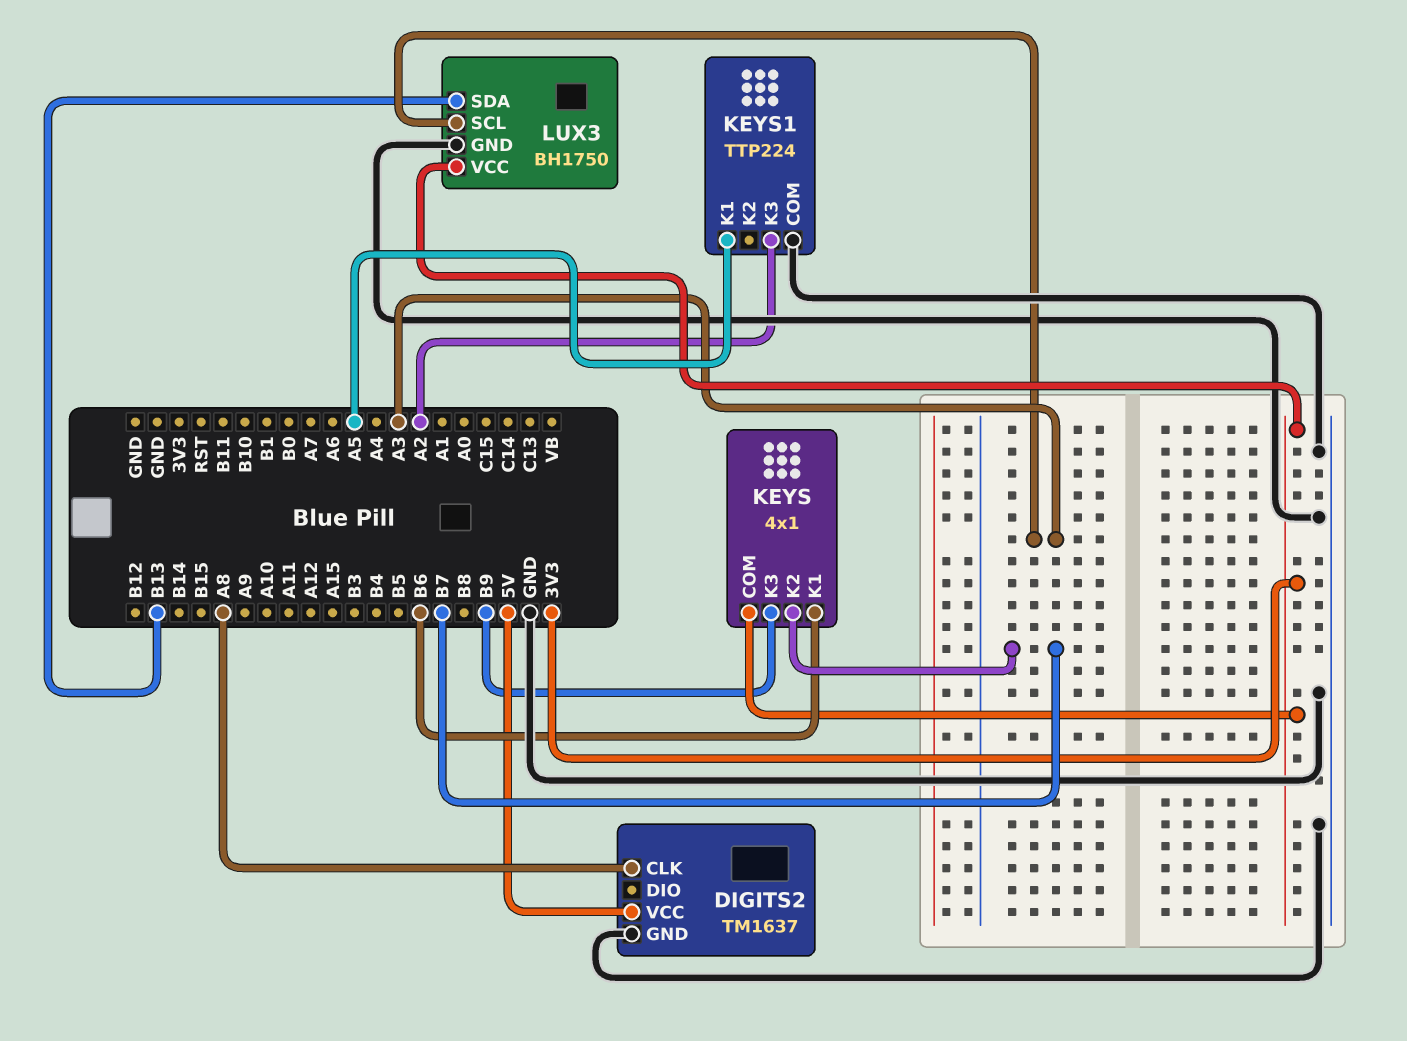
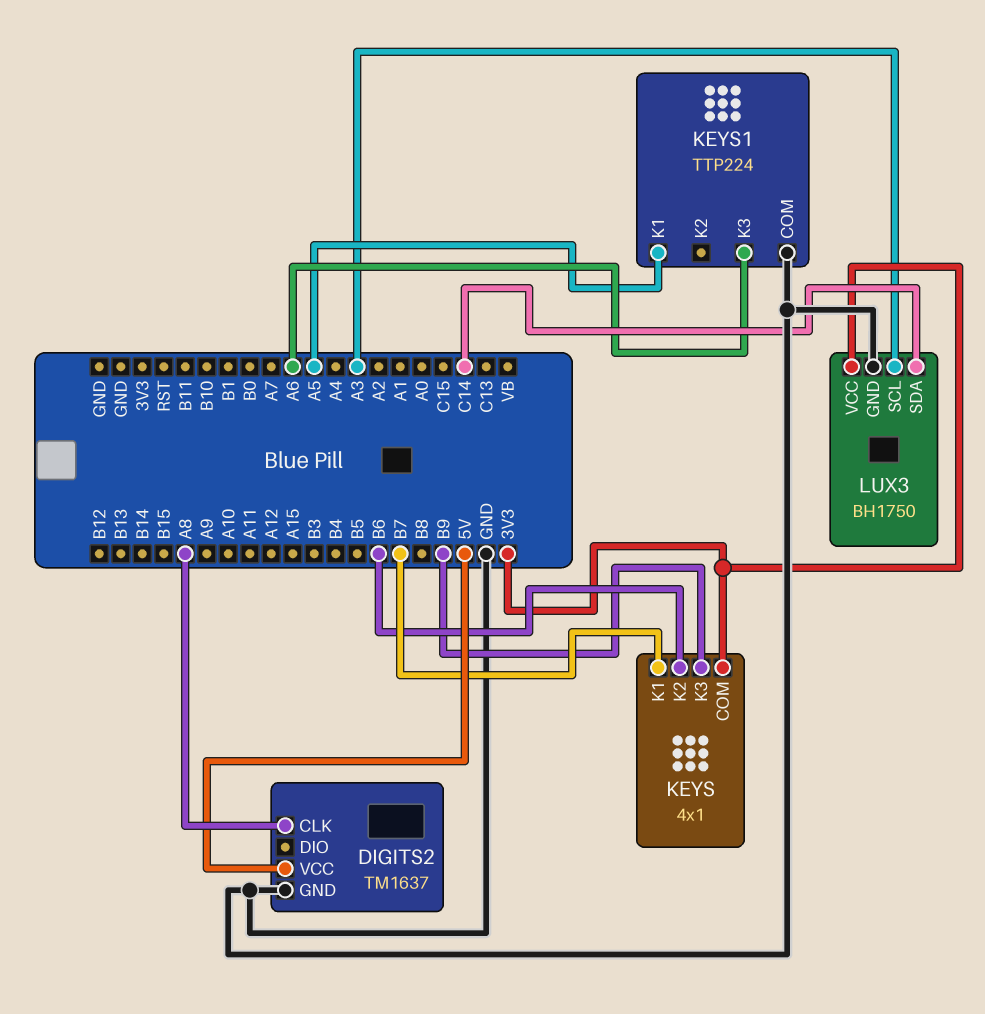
KEYS pin K1: B6 -> B7
KEYS pin K2: B7 -> B6
KEYS1 pin K3: A2 -> A6
LUX3 pin SDA: B13 -> C14

